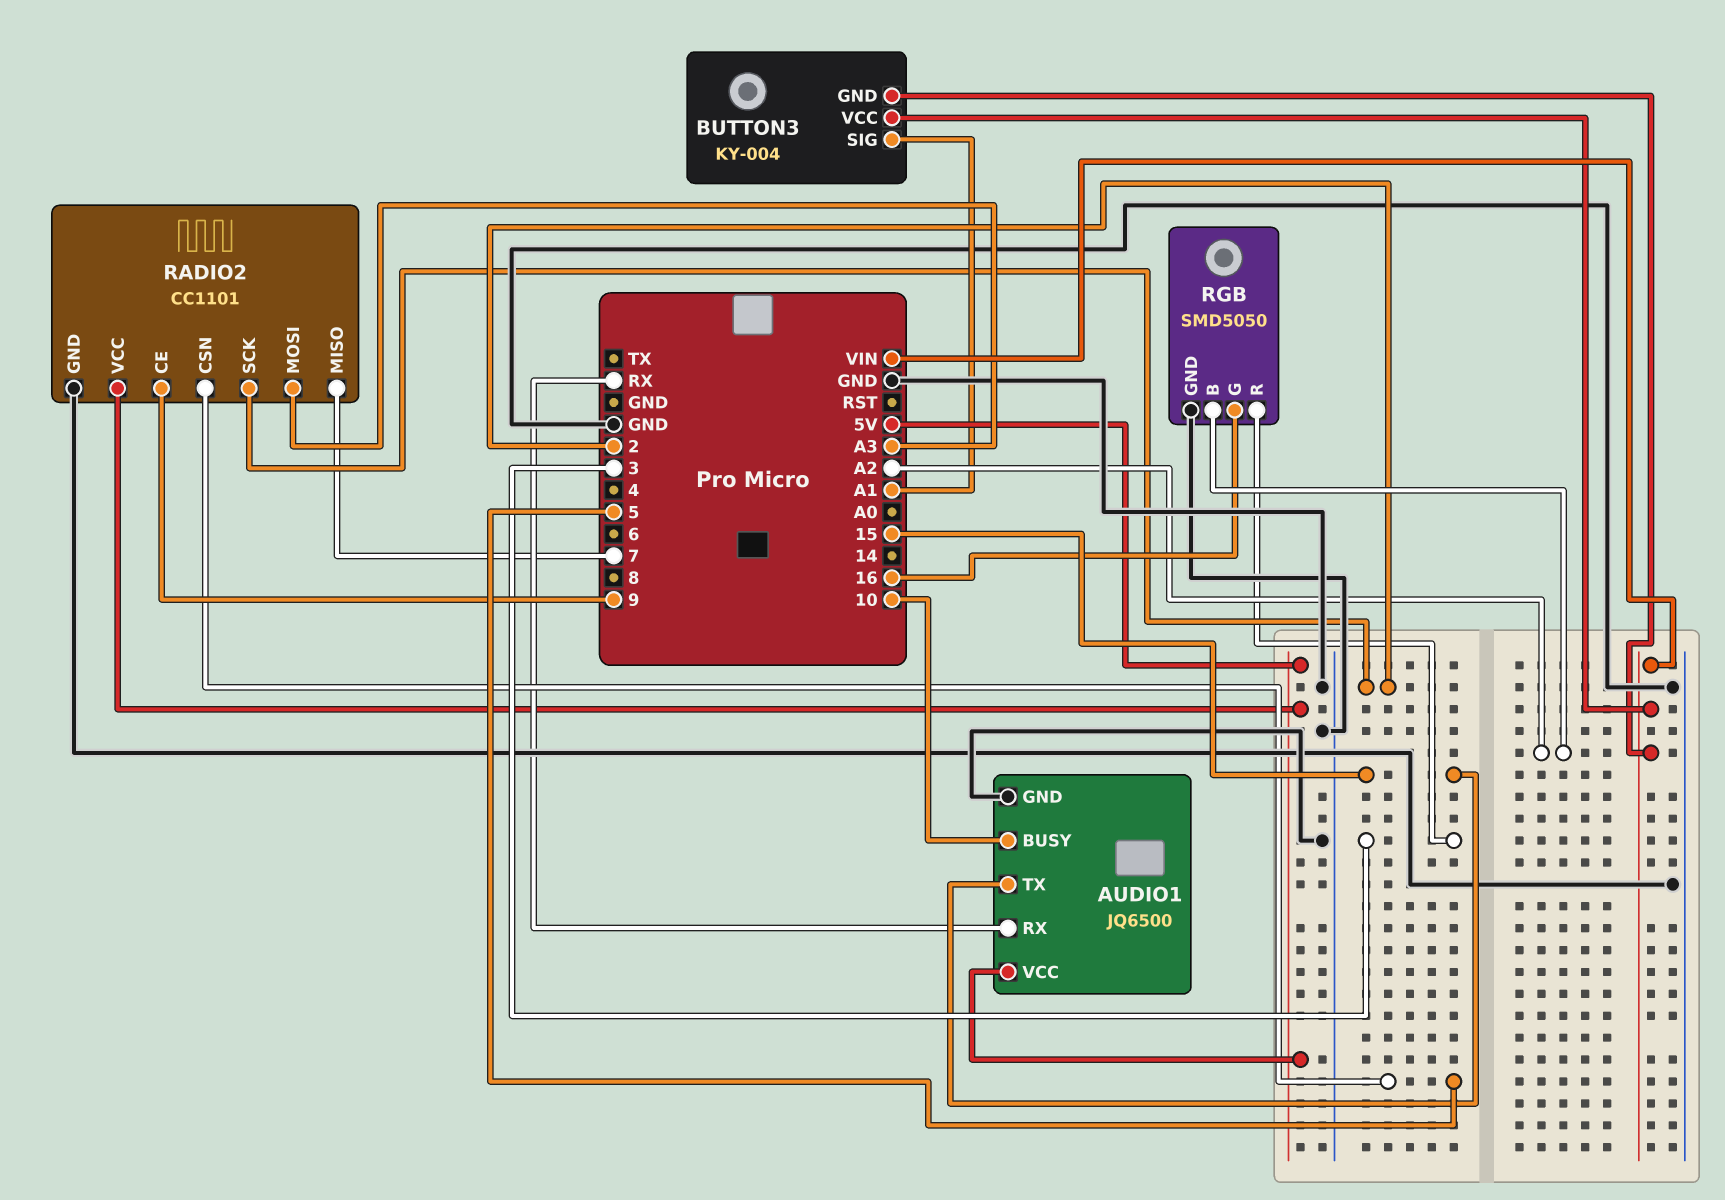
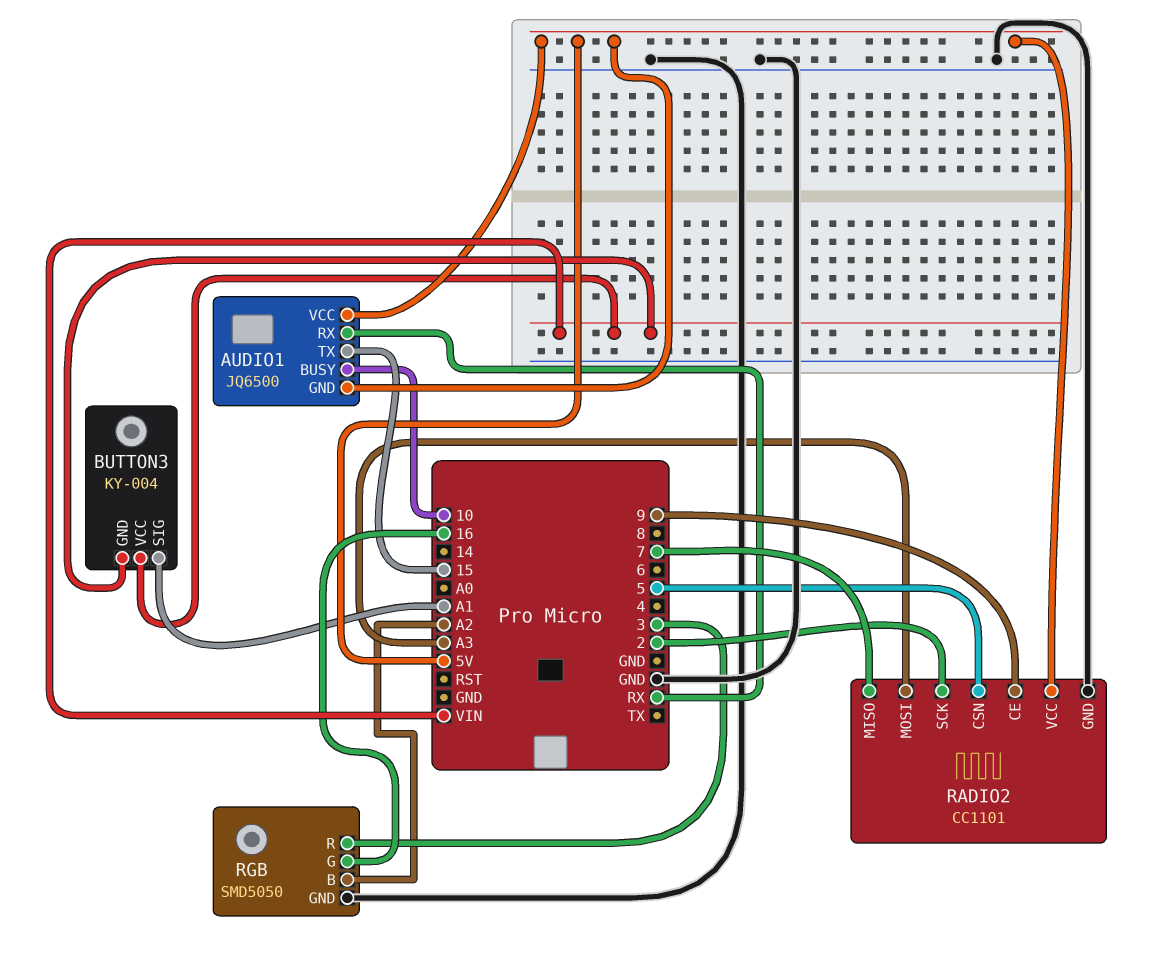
AUDIO1 pin GND: GND -> 5V

